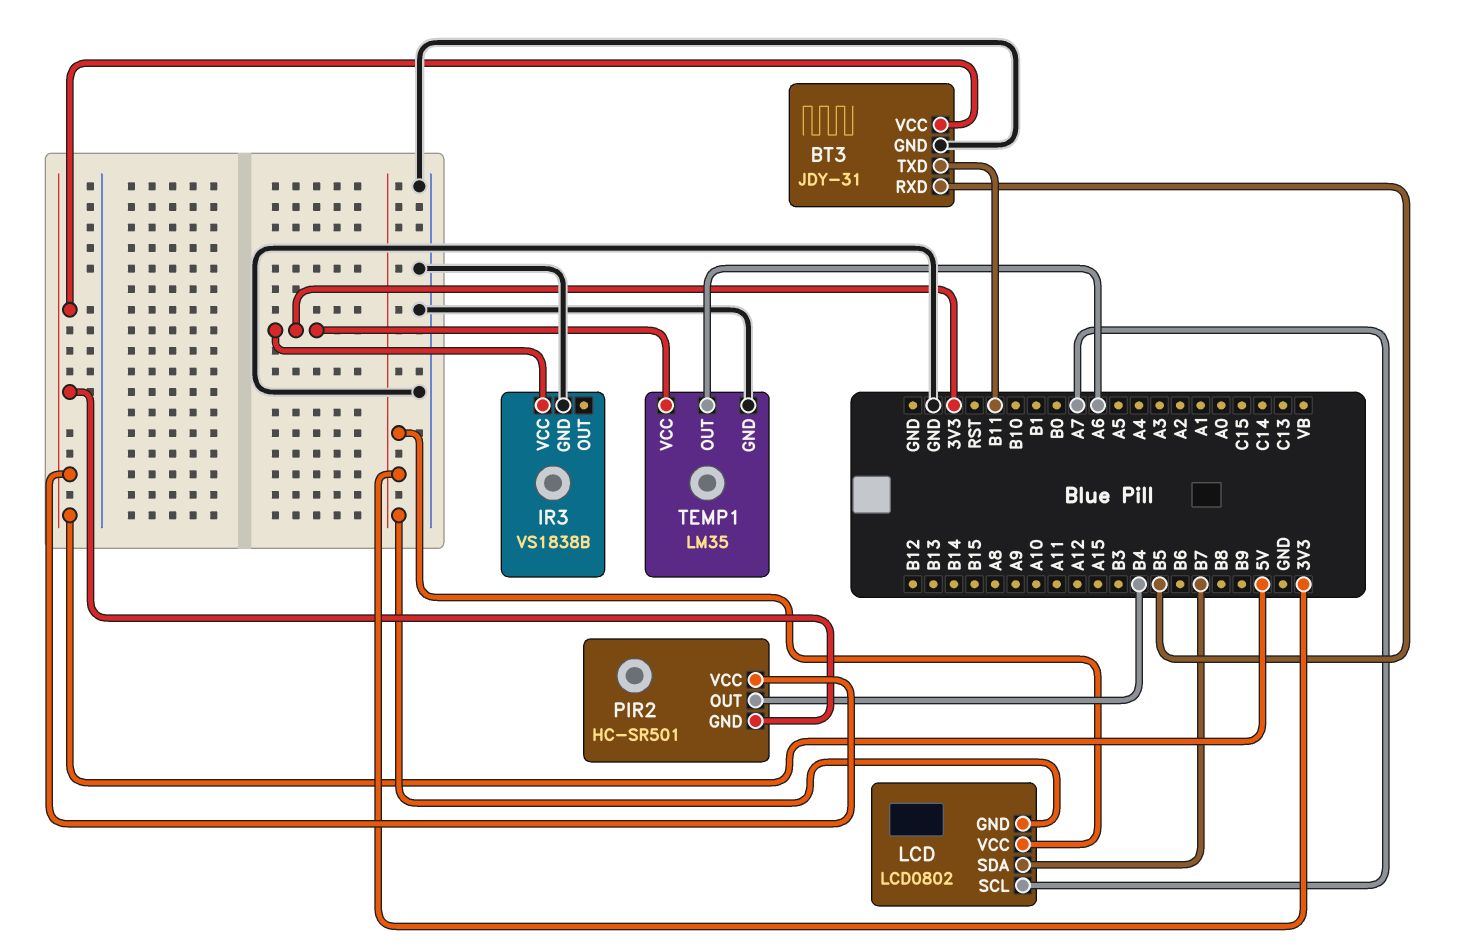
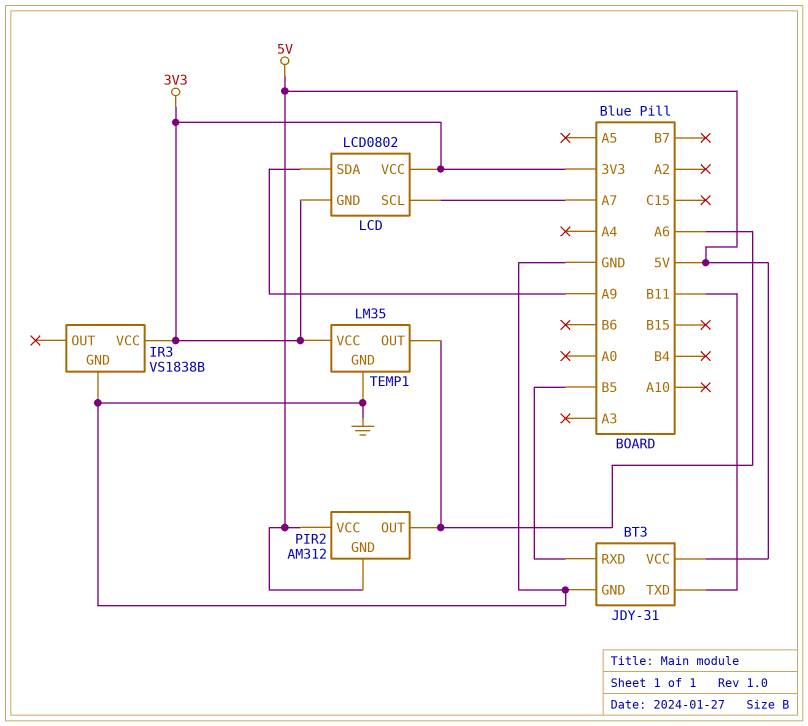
LCD pin SDA: B7 -> A9
PIR2: HC-SR501 -> AM312
PIR2 pin OUT: B4 -> A6

